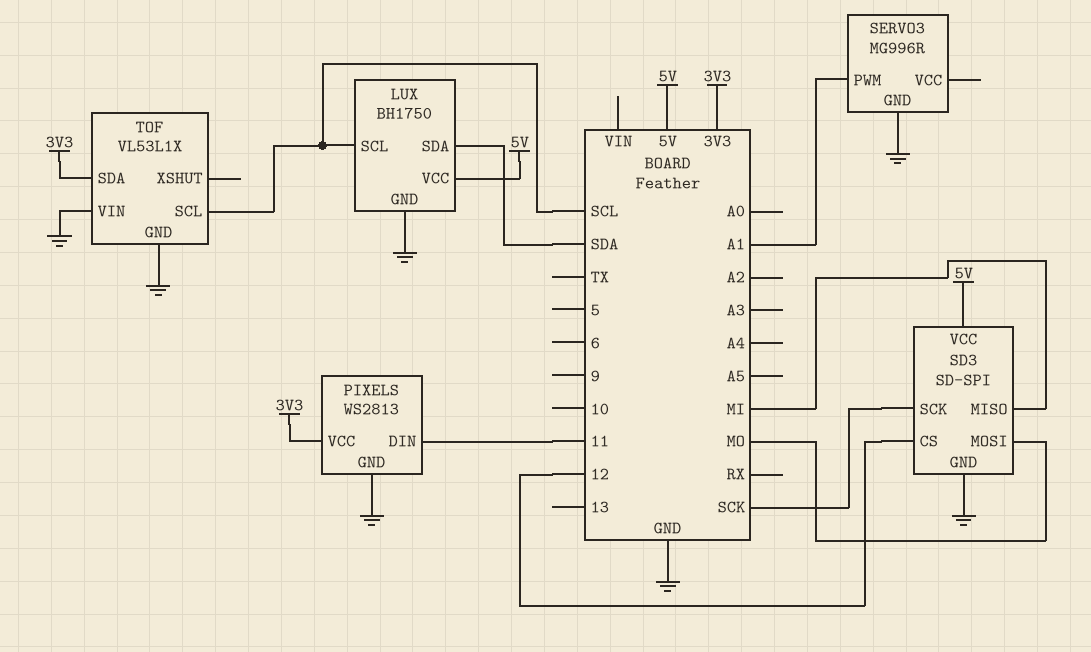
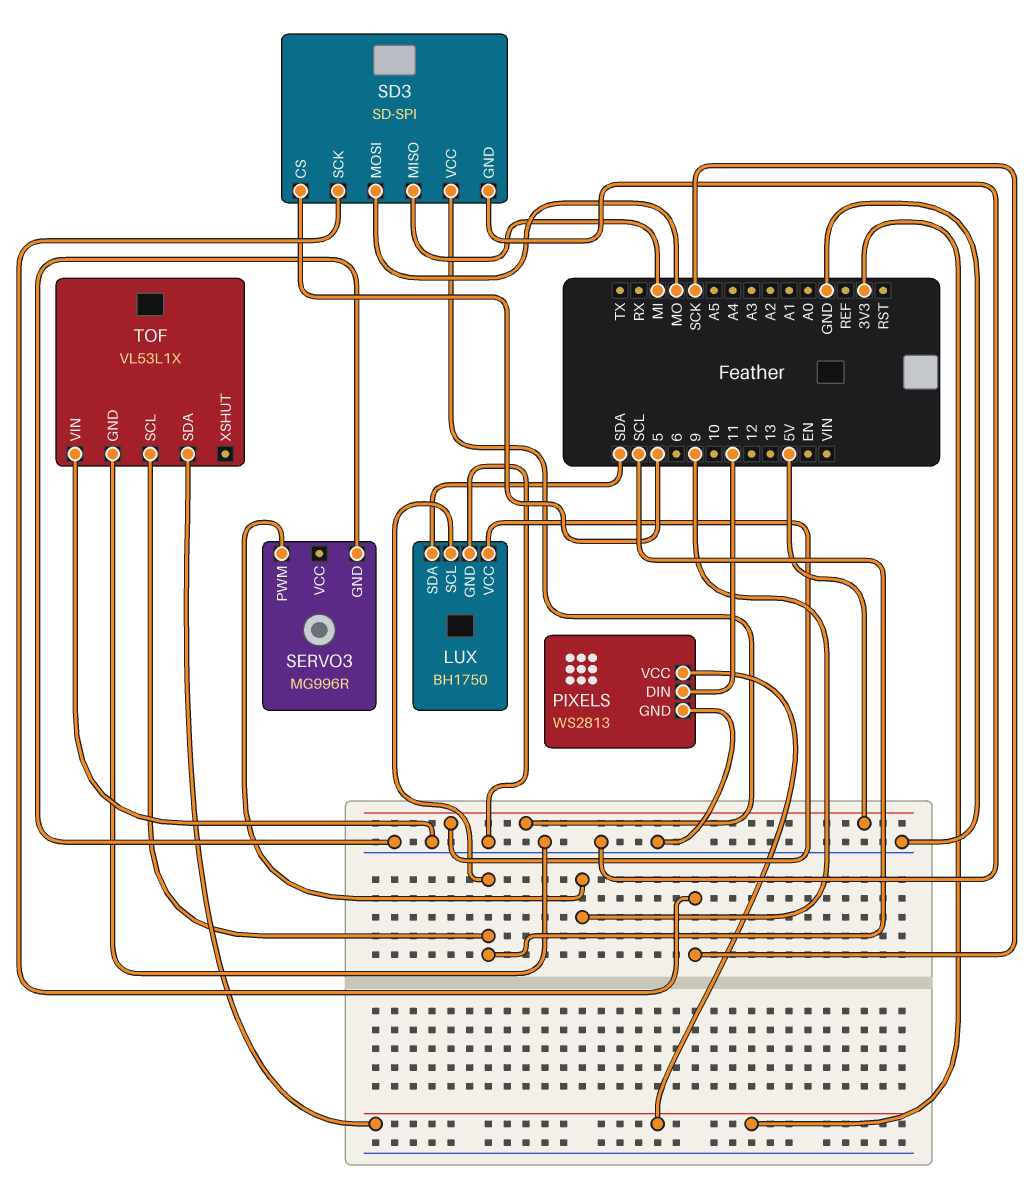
SD3 pin CS: 12 -> 5
SERVO3 pin PWM: A1 -> 9

